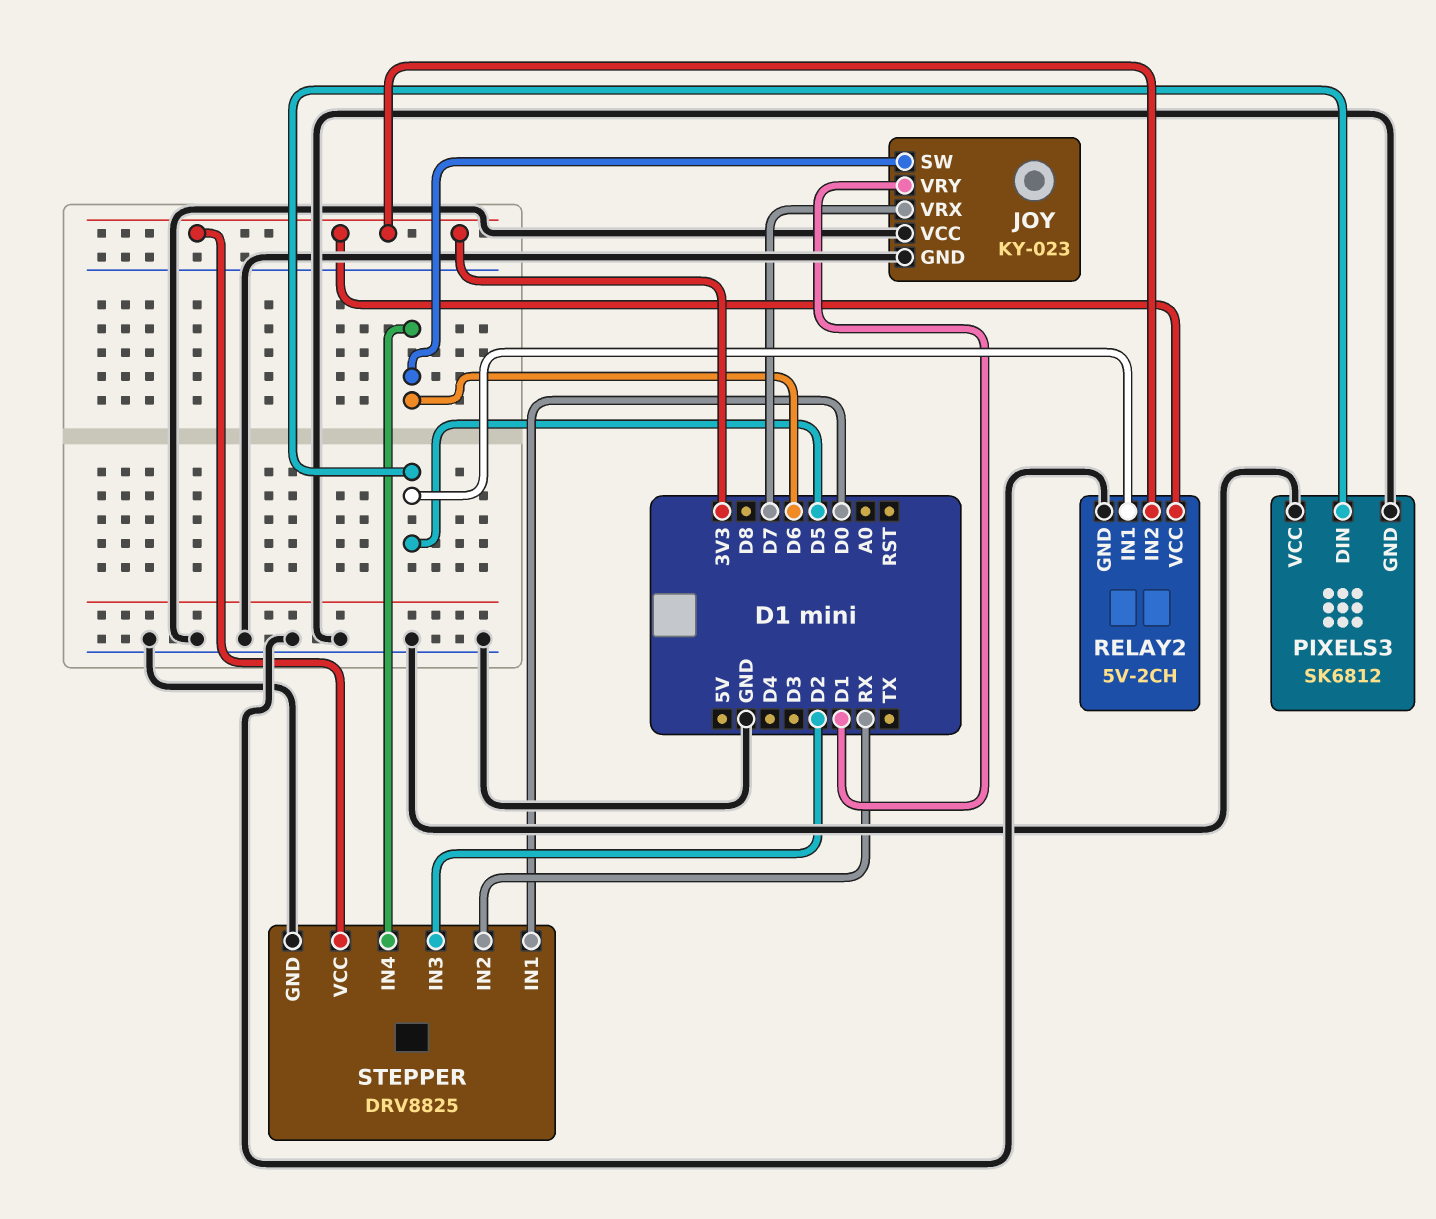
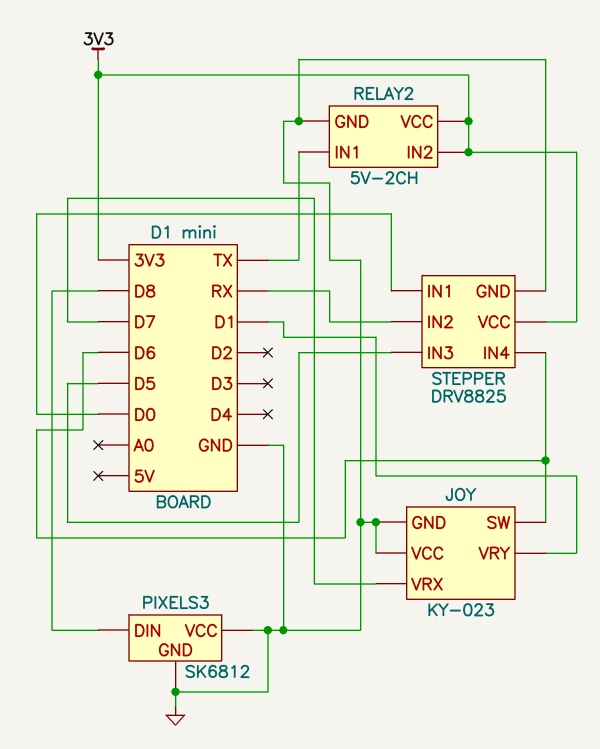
PIXELS3 pin DIN: D5 -> D8
RELAY2 pin IN1: D5 -> TX
STEPPER pin IN3: D2 -> D5

